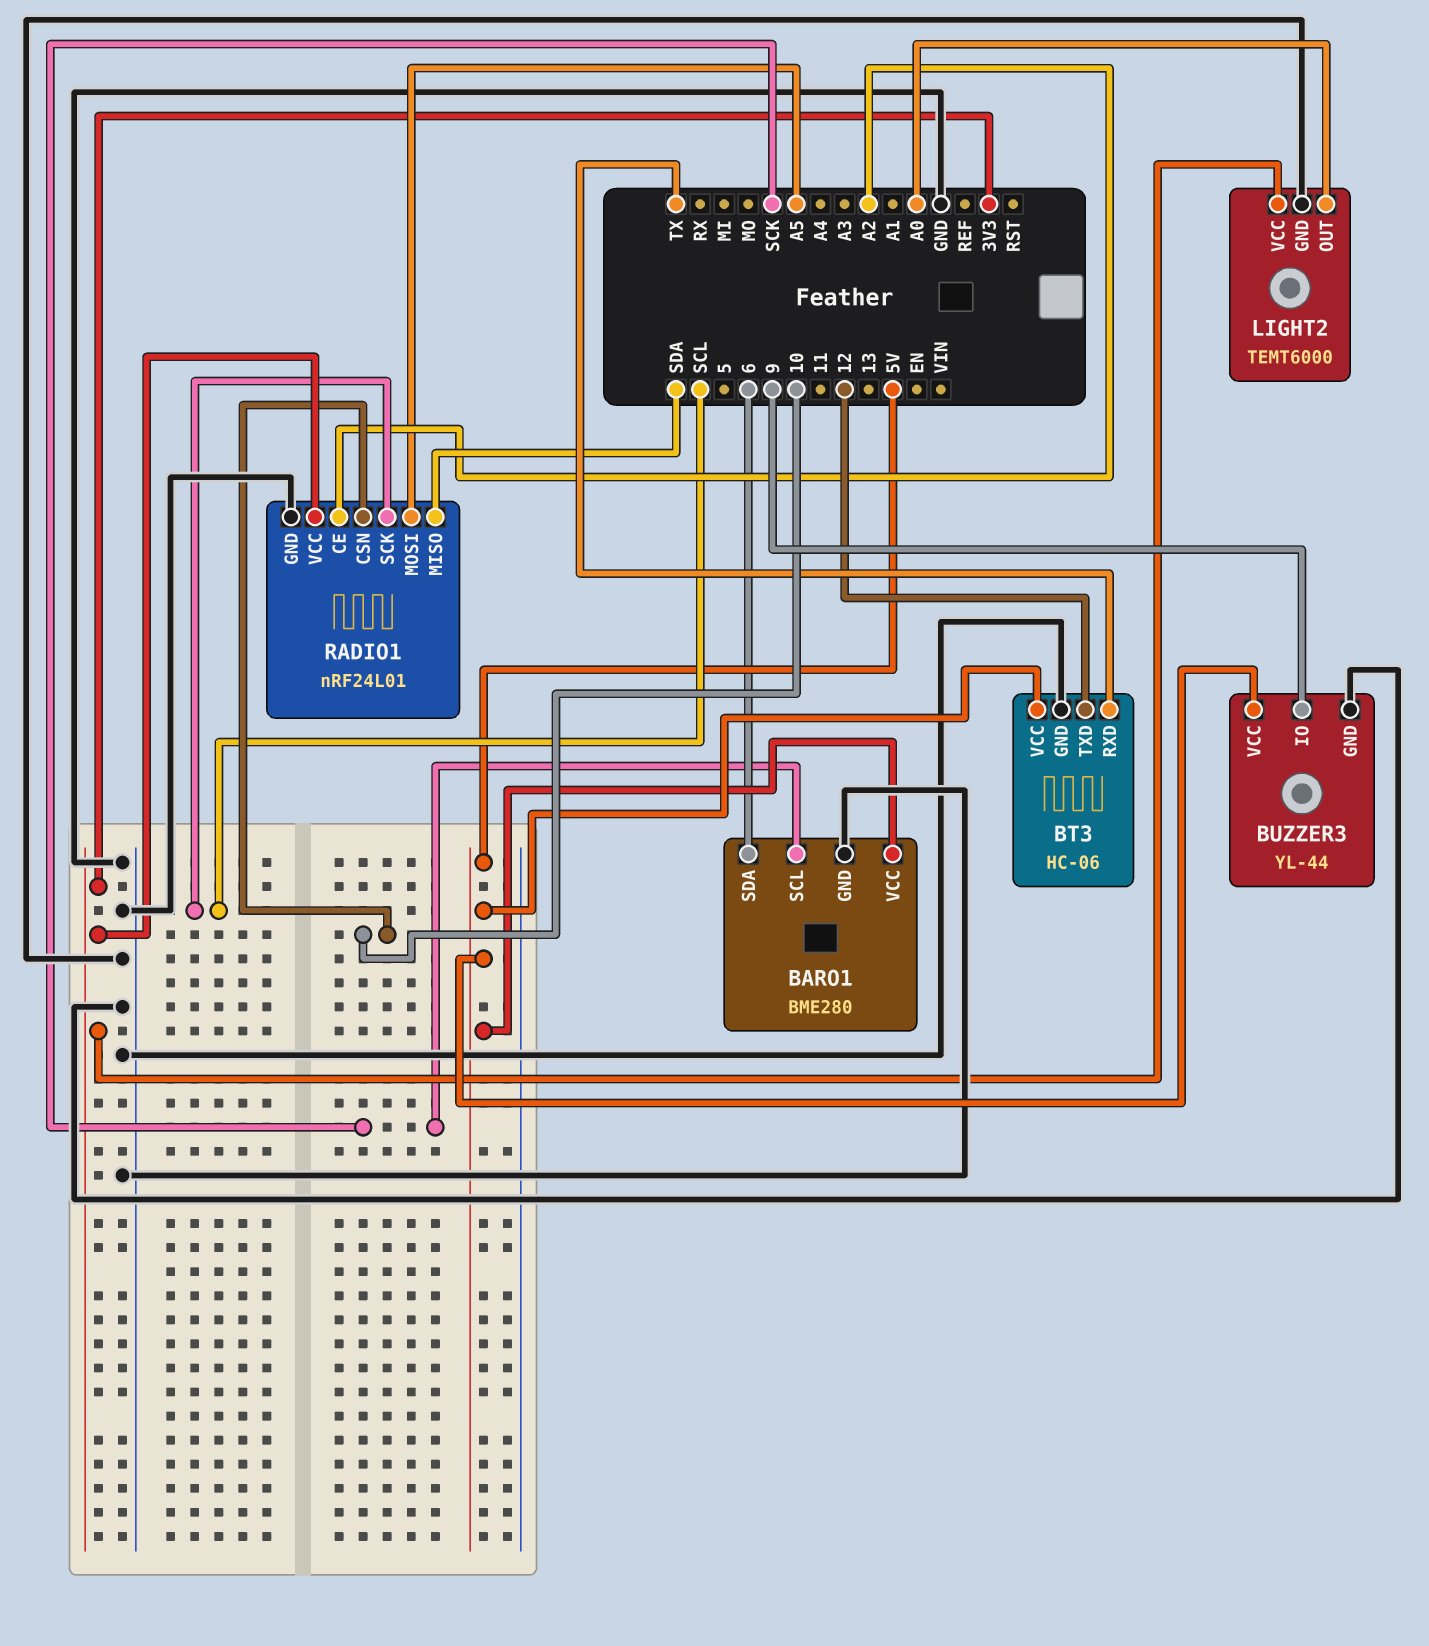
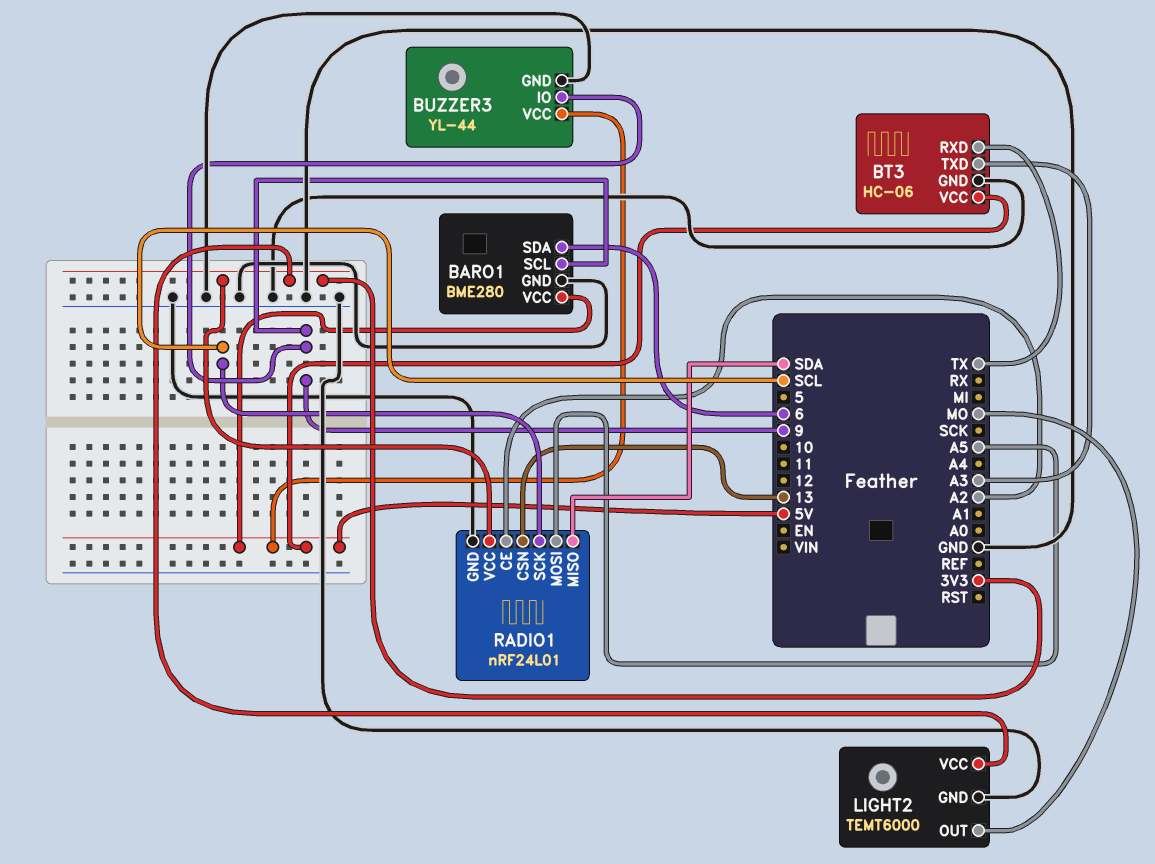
BARO1 pin SCL: SCK -> 9
BT3 pin TXD: 12 -> A3
LIGHT2 pin OUT: A0 -> MO
RADIO1 pin CSN: 10 -> 13

